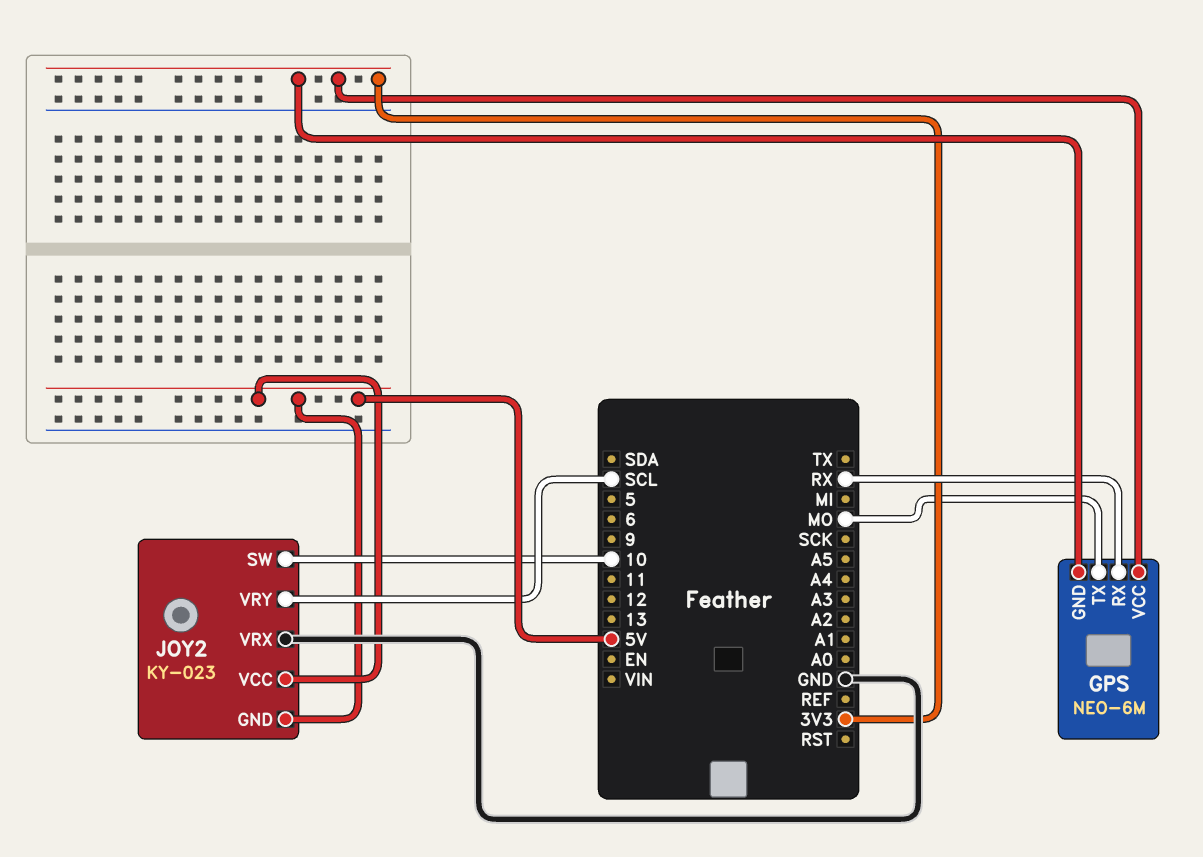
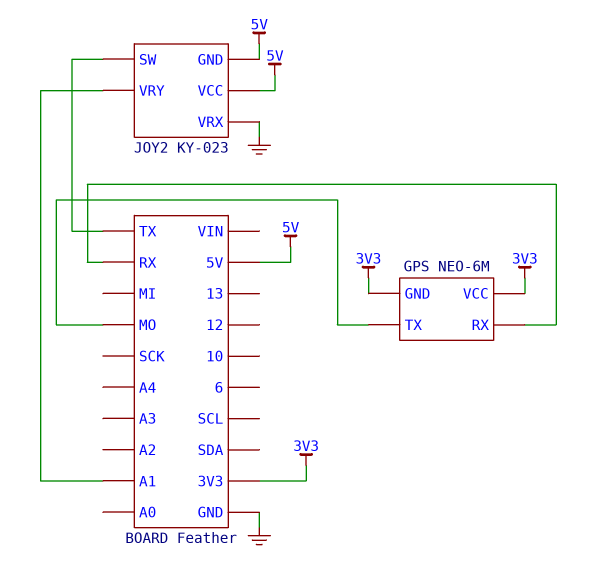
JOY2 pin SW: 10 -> TX
JOY2 pin VRY: SCL -> A1

